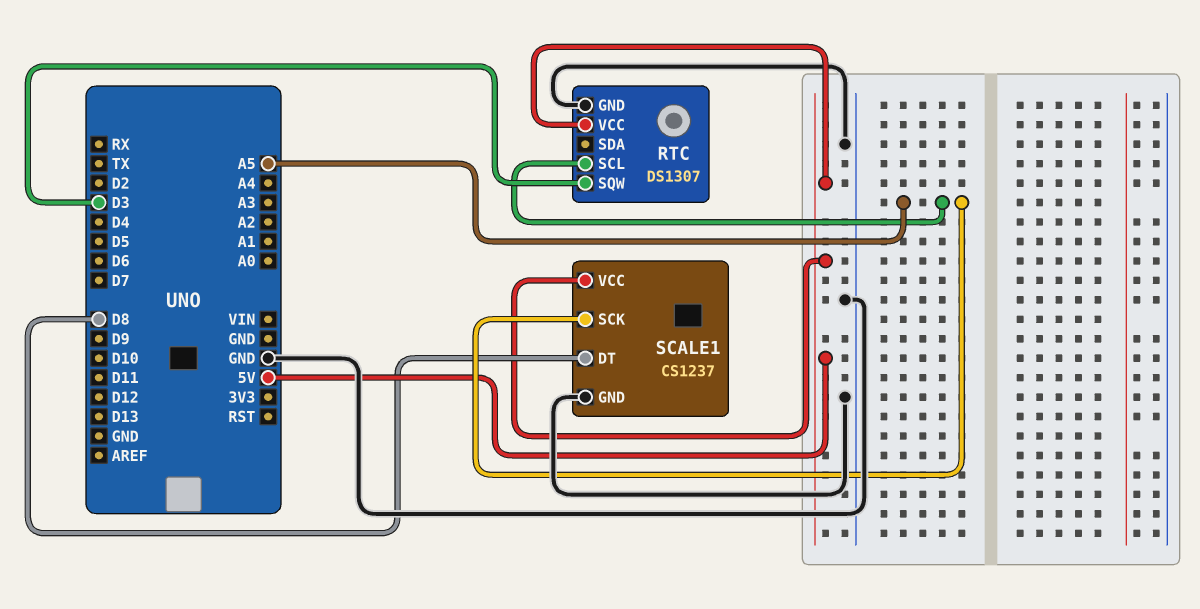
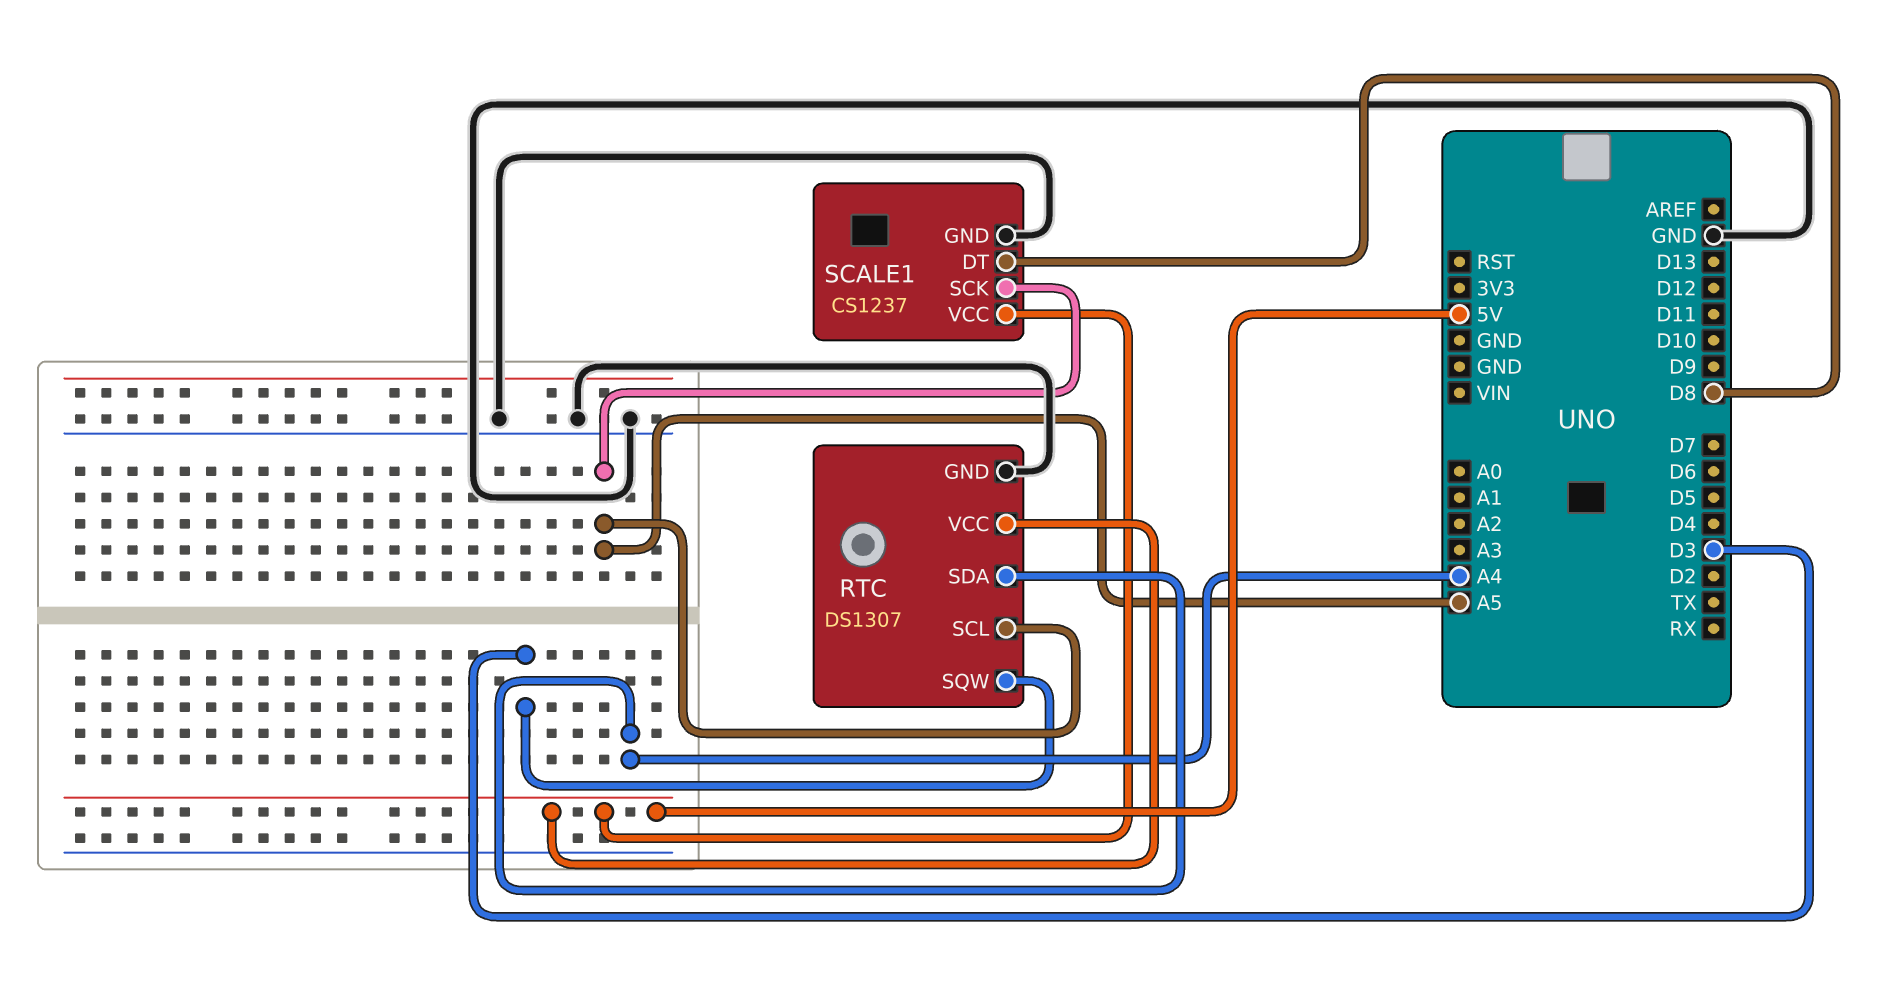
RTC pin SDA: none -> A4

